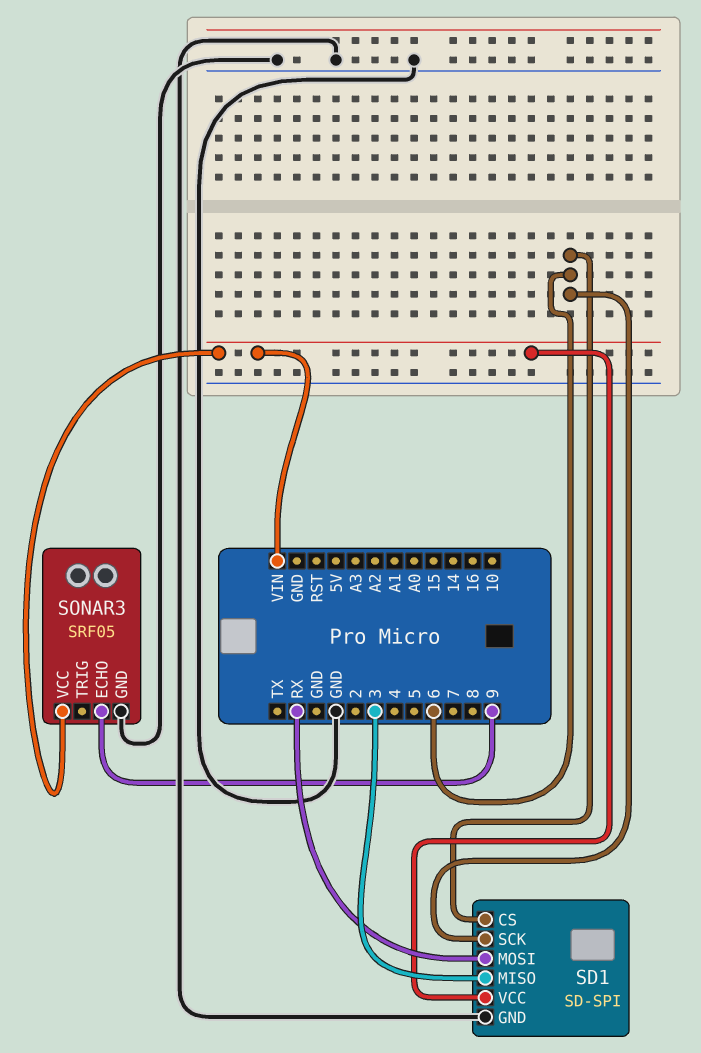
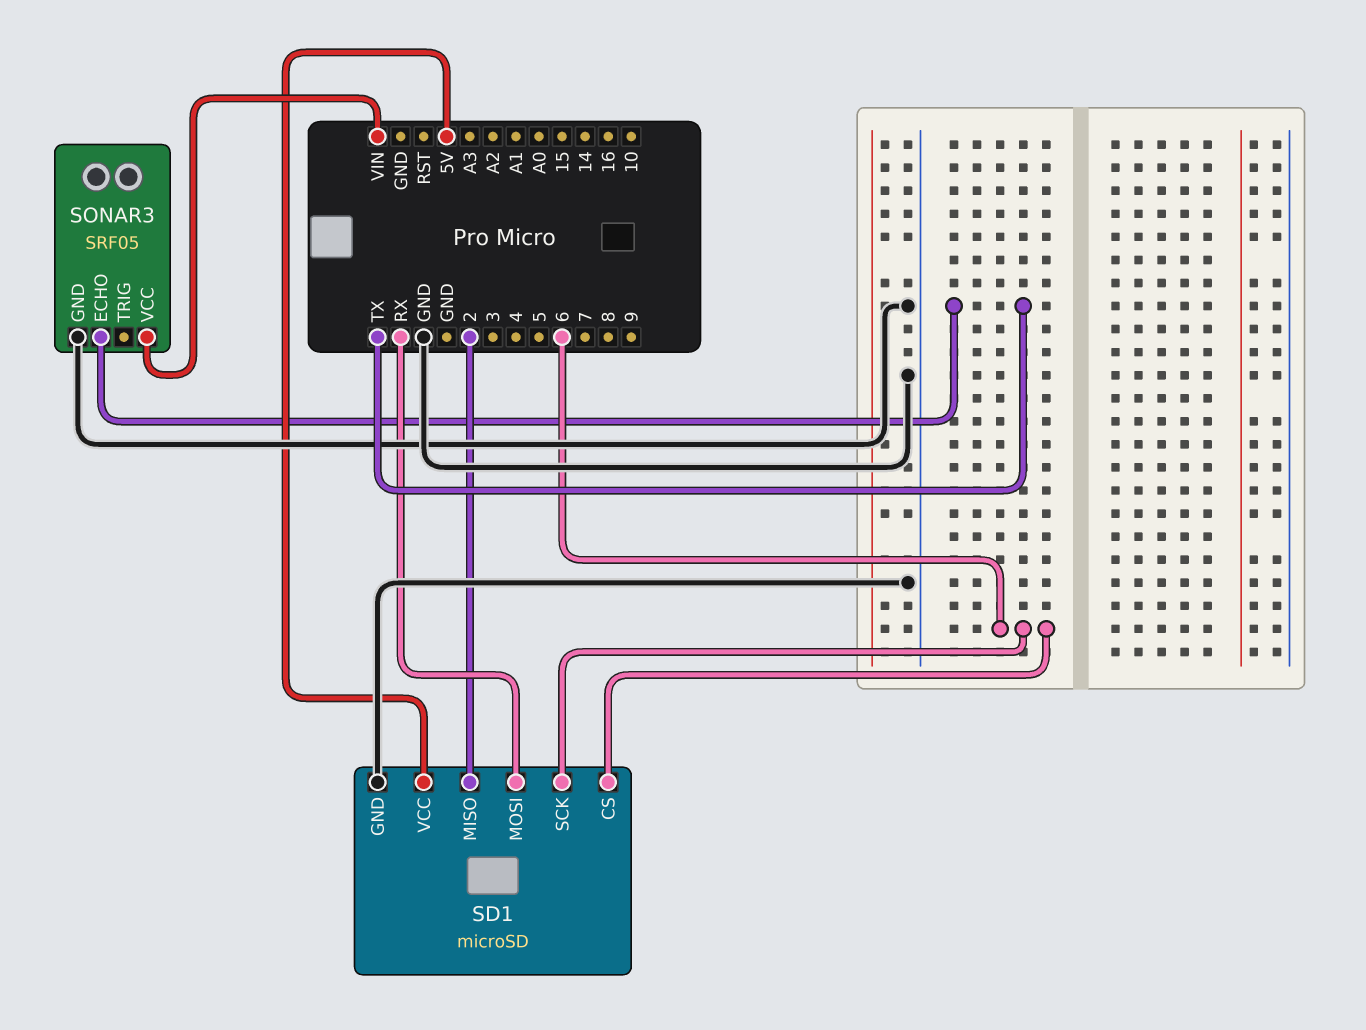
SD1: SD-SPI -> microSD
SD1 pin MISO: 3 -> 2
SD1 pin VCC: VIN -> 5V
SONAR3 pin ECHO: 9 -> TX

